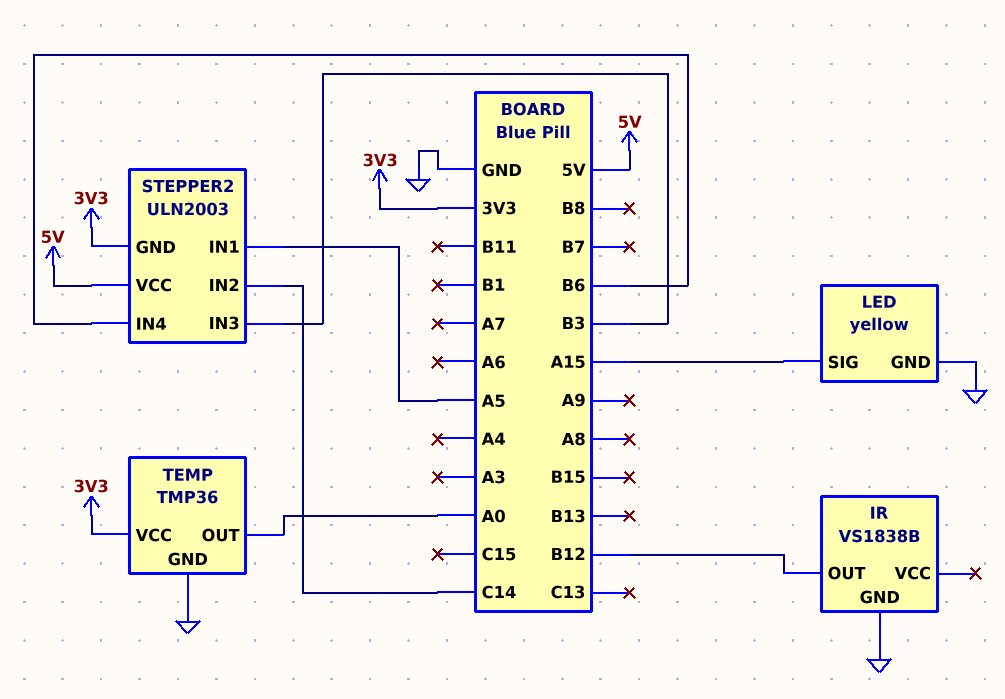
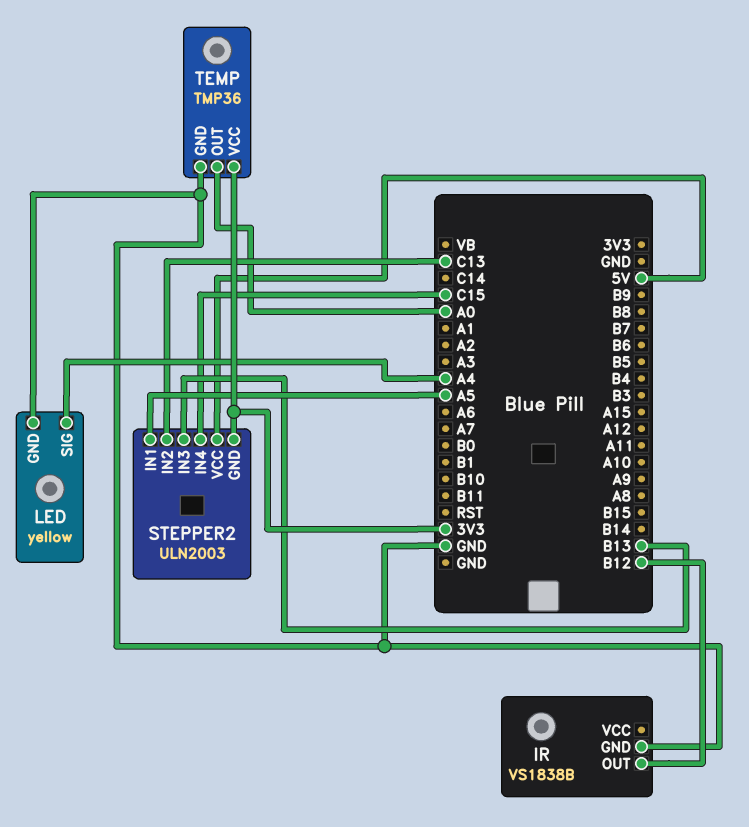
LED pin SIG: A15 -> A4
STEPPER2 pin IN2: C14 -> C13
STEPPER2 pin IN3: B3 -> B13
STEPPER2 pin IN4: B6 -> C15

